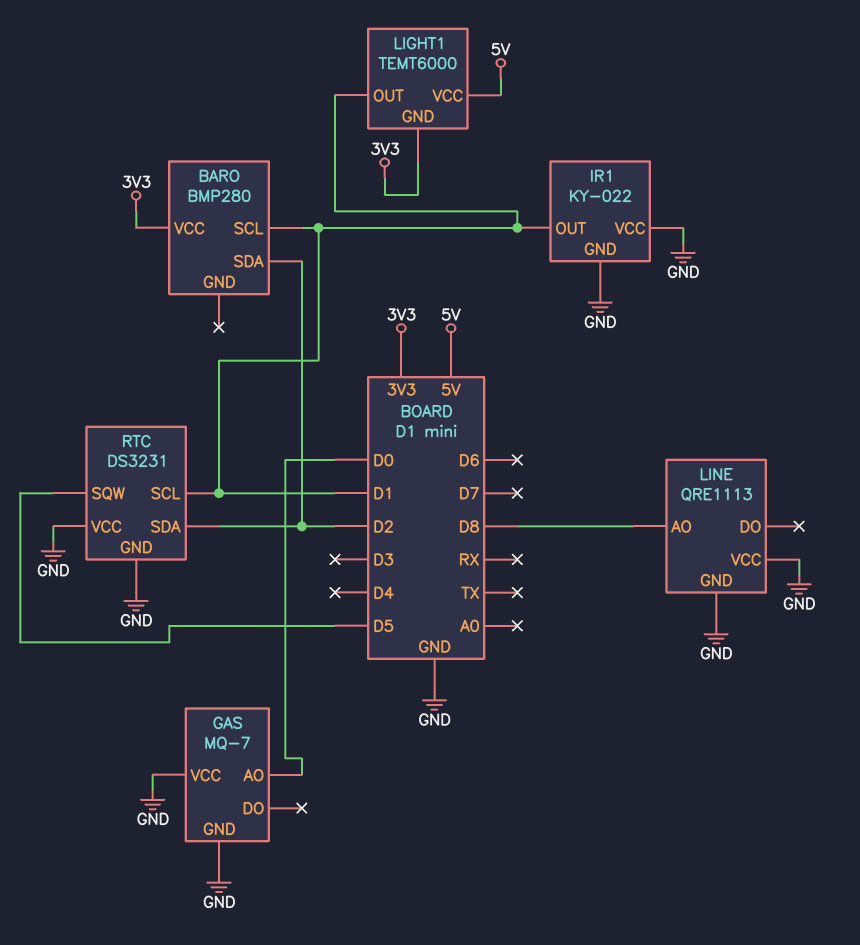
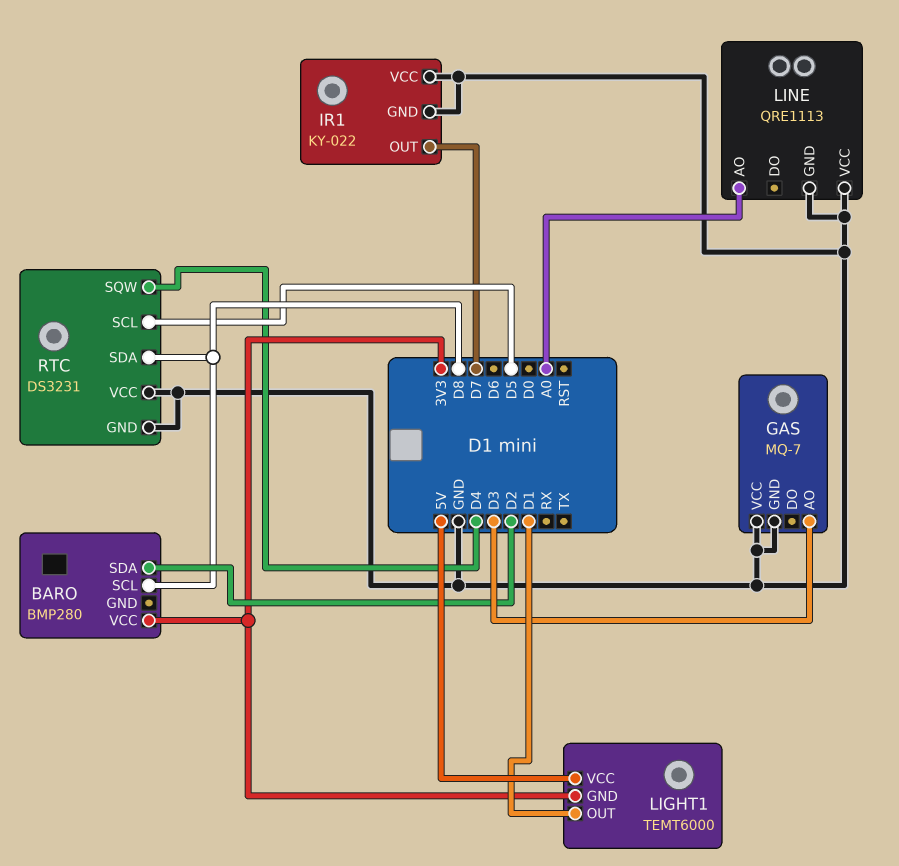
BARO pin SCL: D1 -> D8
GAS pin AO: D0 -> D3
IR1 pin OUT: D1 -> D7
LINE pin AO: D8 -> A0
RTC pin SCL: D1 -> D5
RTC pin SDA: D2 -> D8
RTC pin SQW: D5 -> D4

